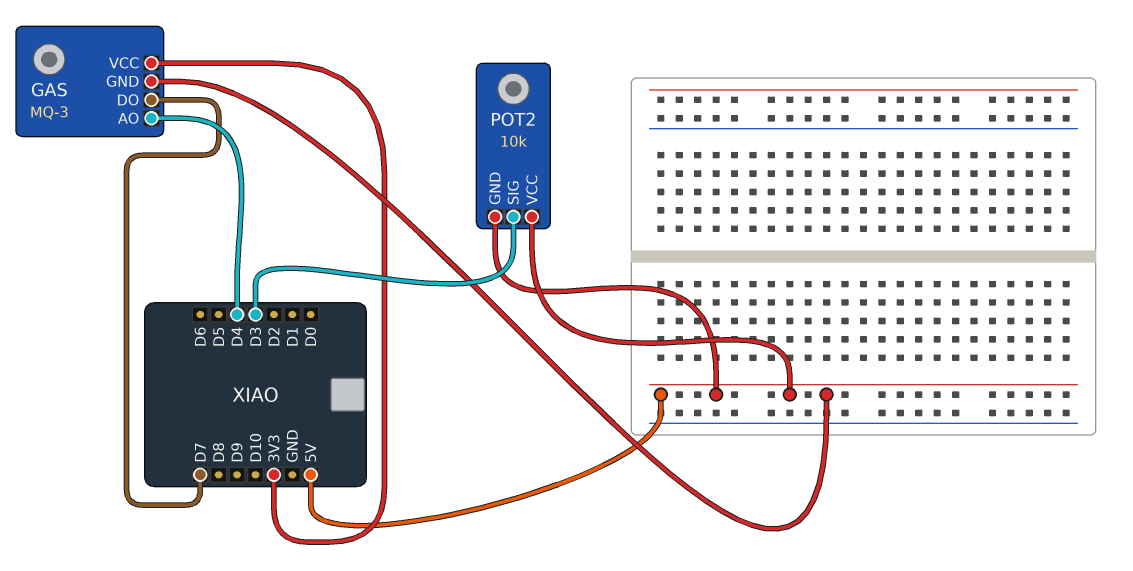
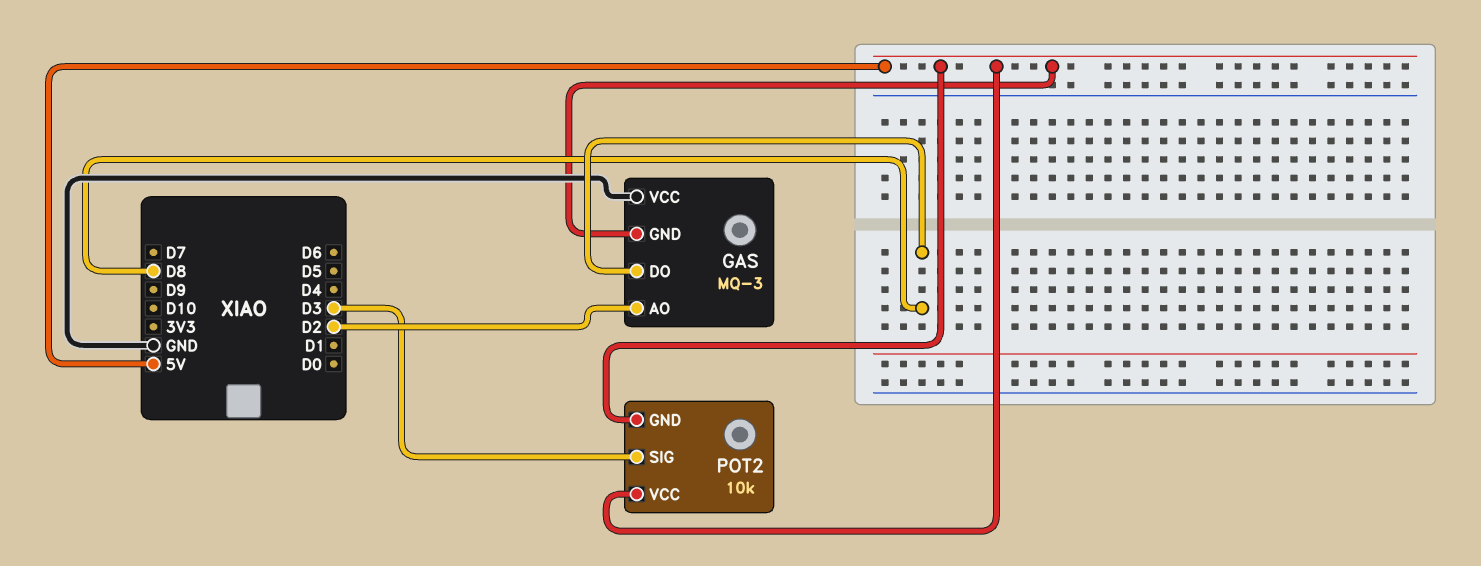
GAS pin AO: D4 -> D2
GAS pin DO: D7 -> D8
GAS pin VCC: 3V3 -> GND

